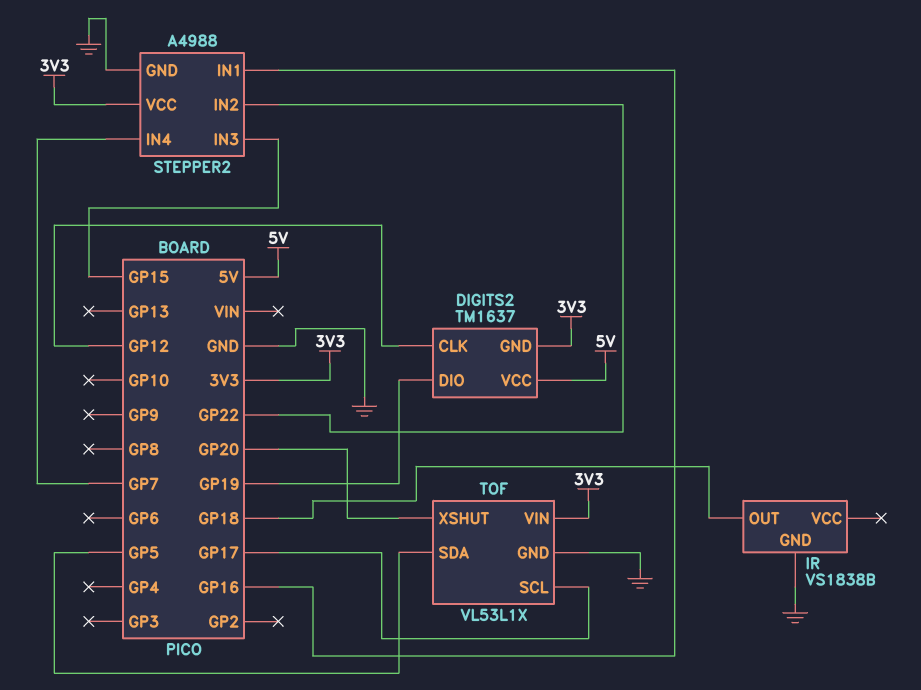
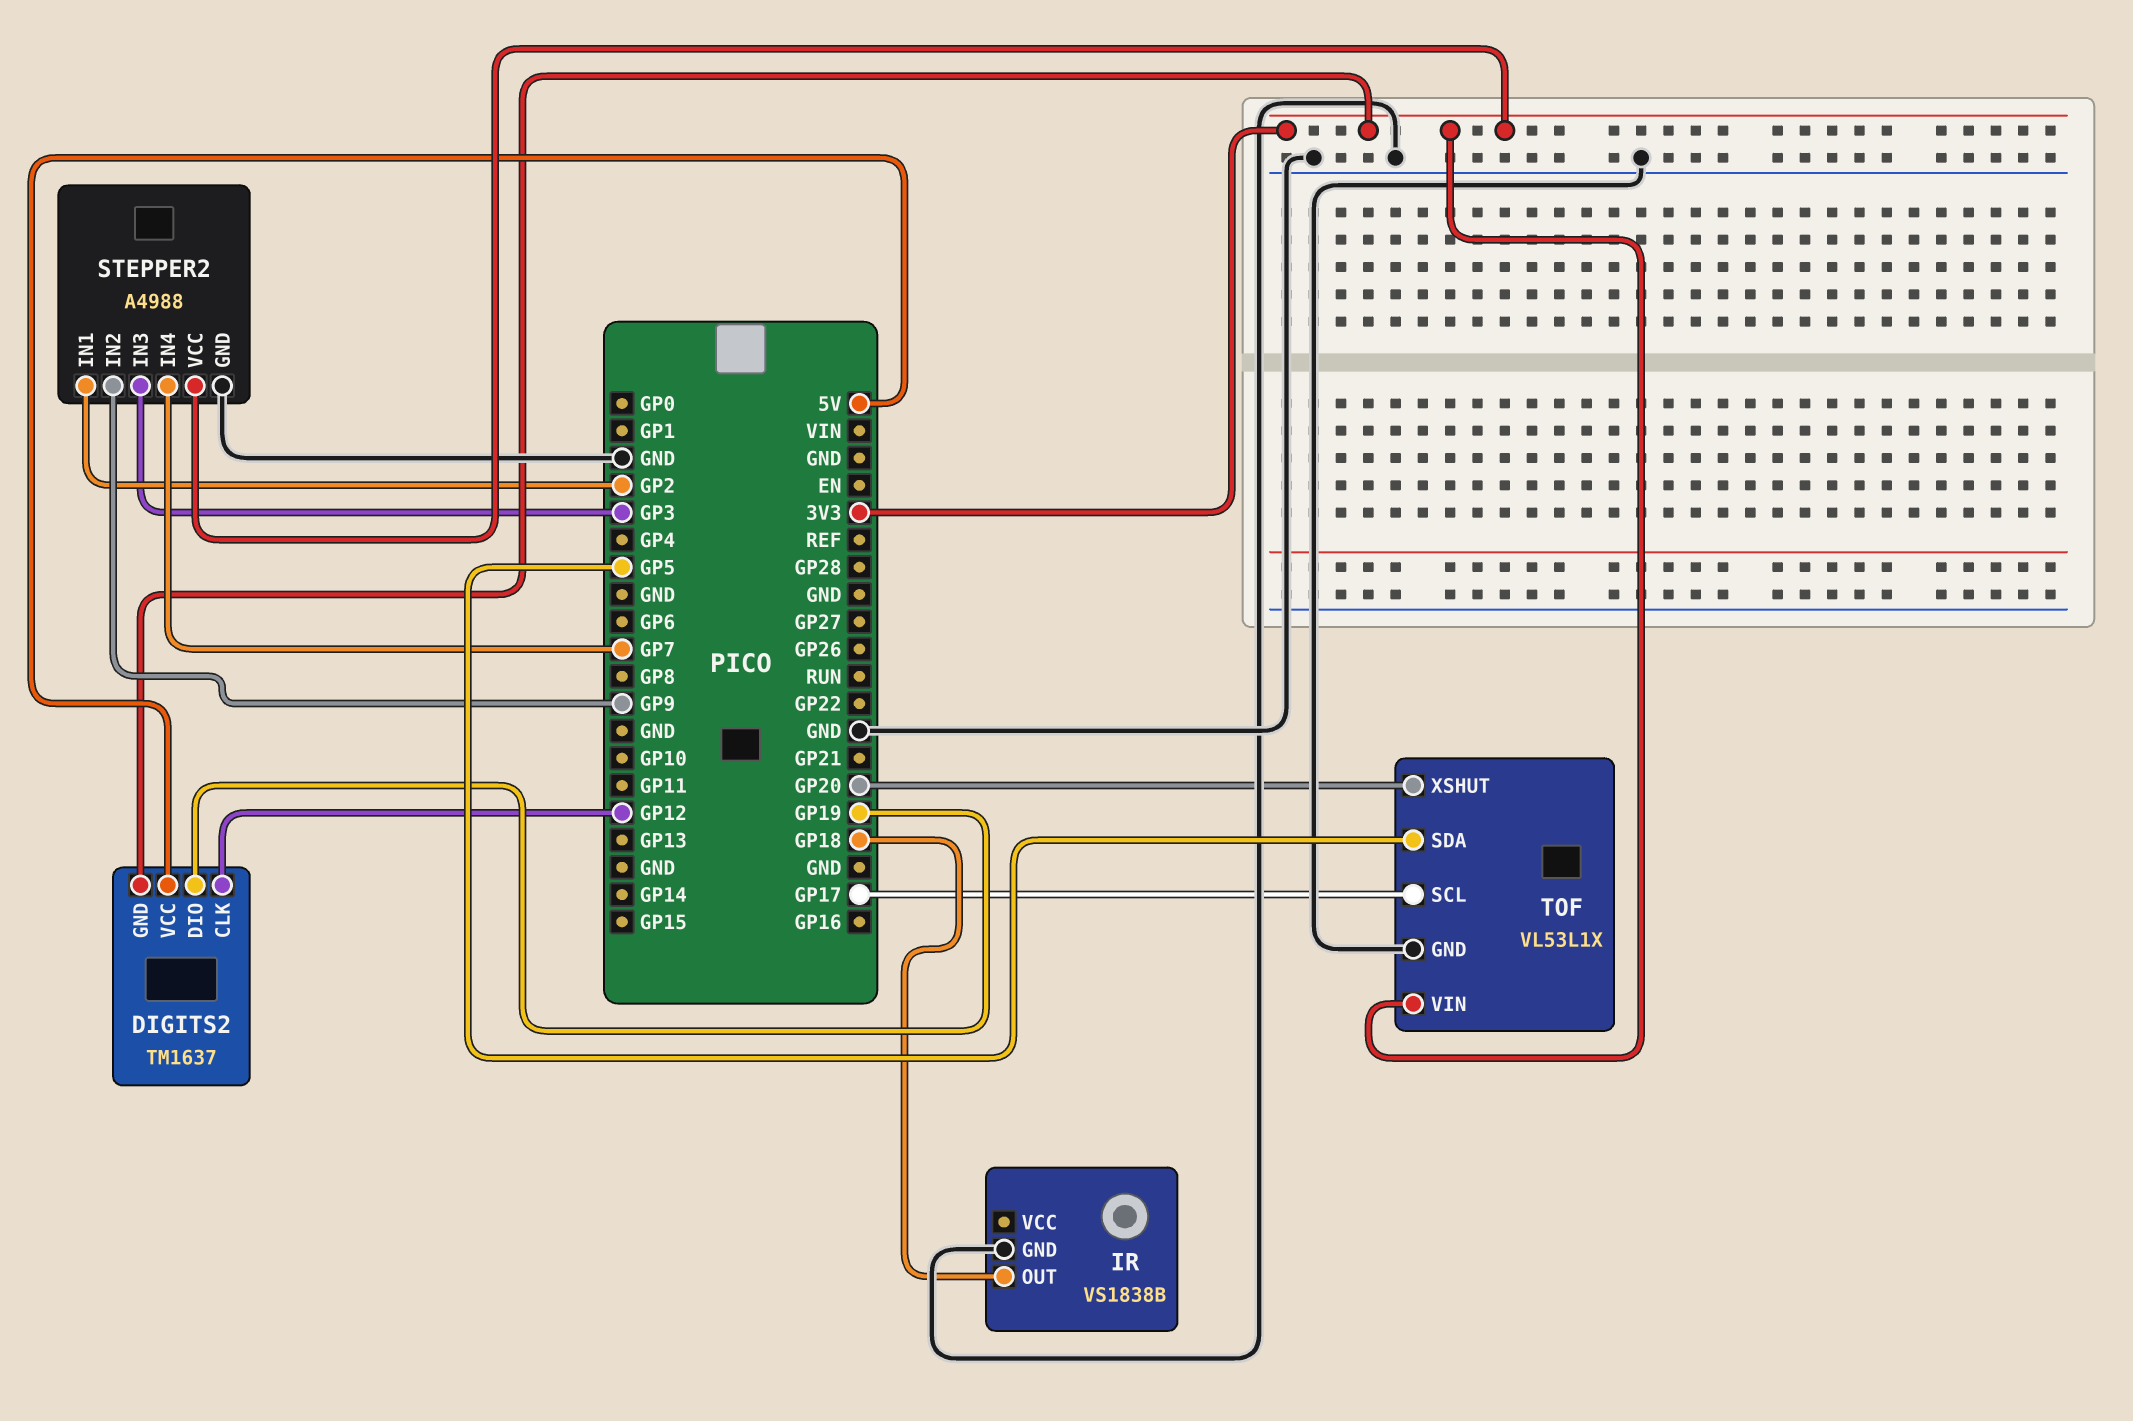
STEPPER2 pin IN1: GP16 -> GP2
STEPPER2 pin IN2: GP22 -> GP9
STEPPER2 pin IN3: GP15 -> GP3

